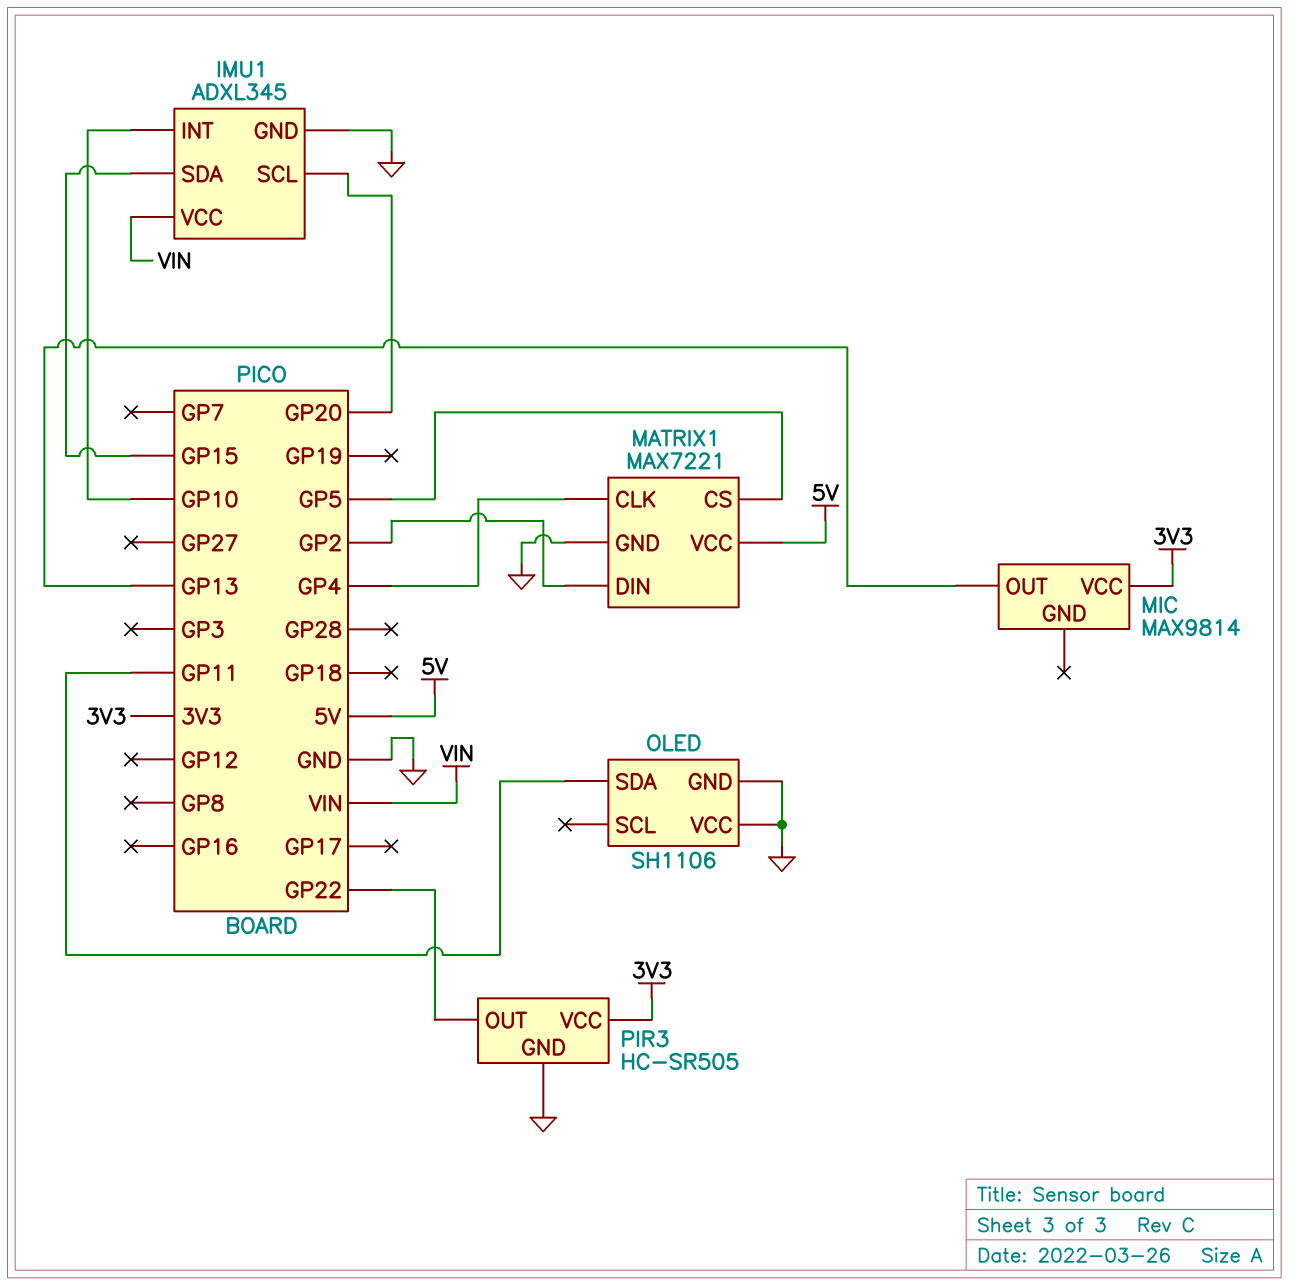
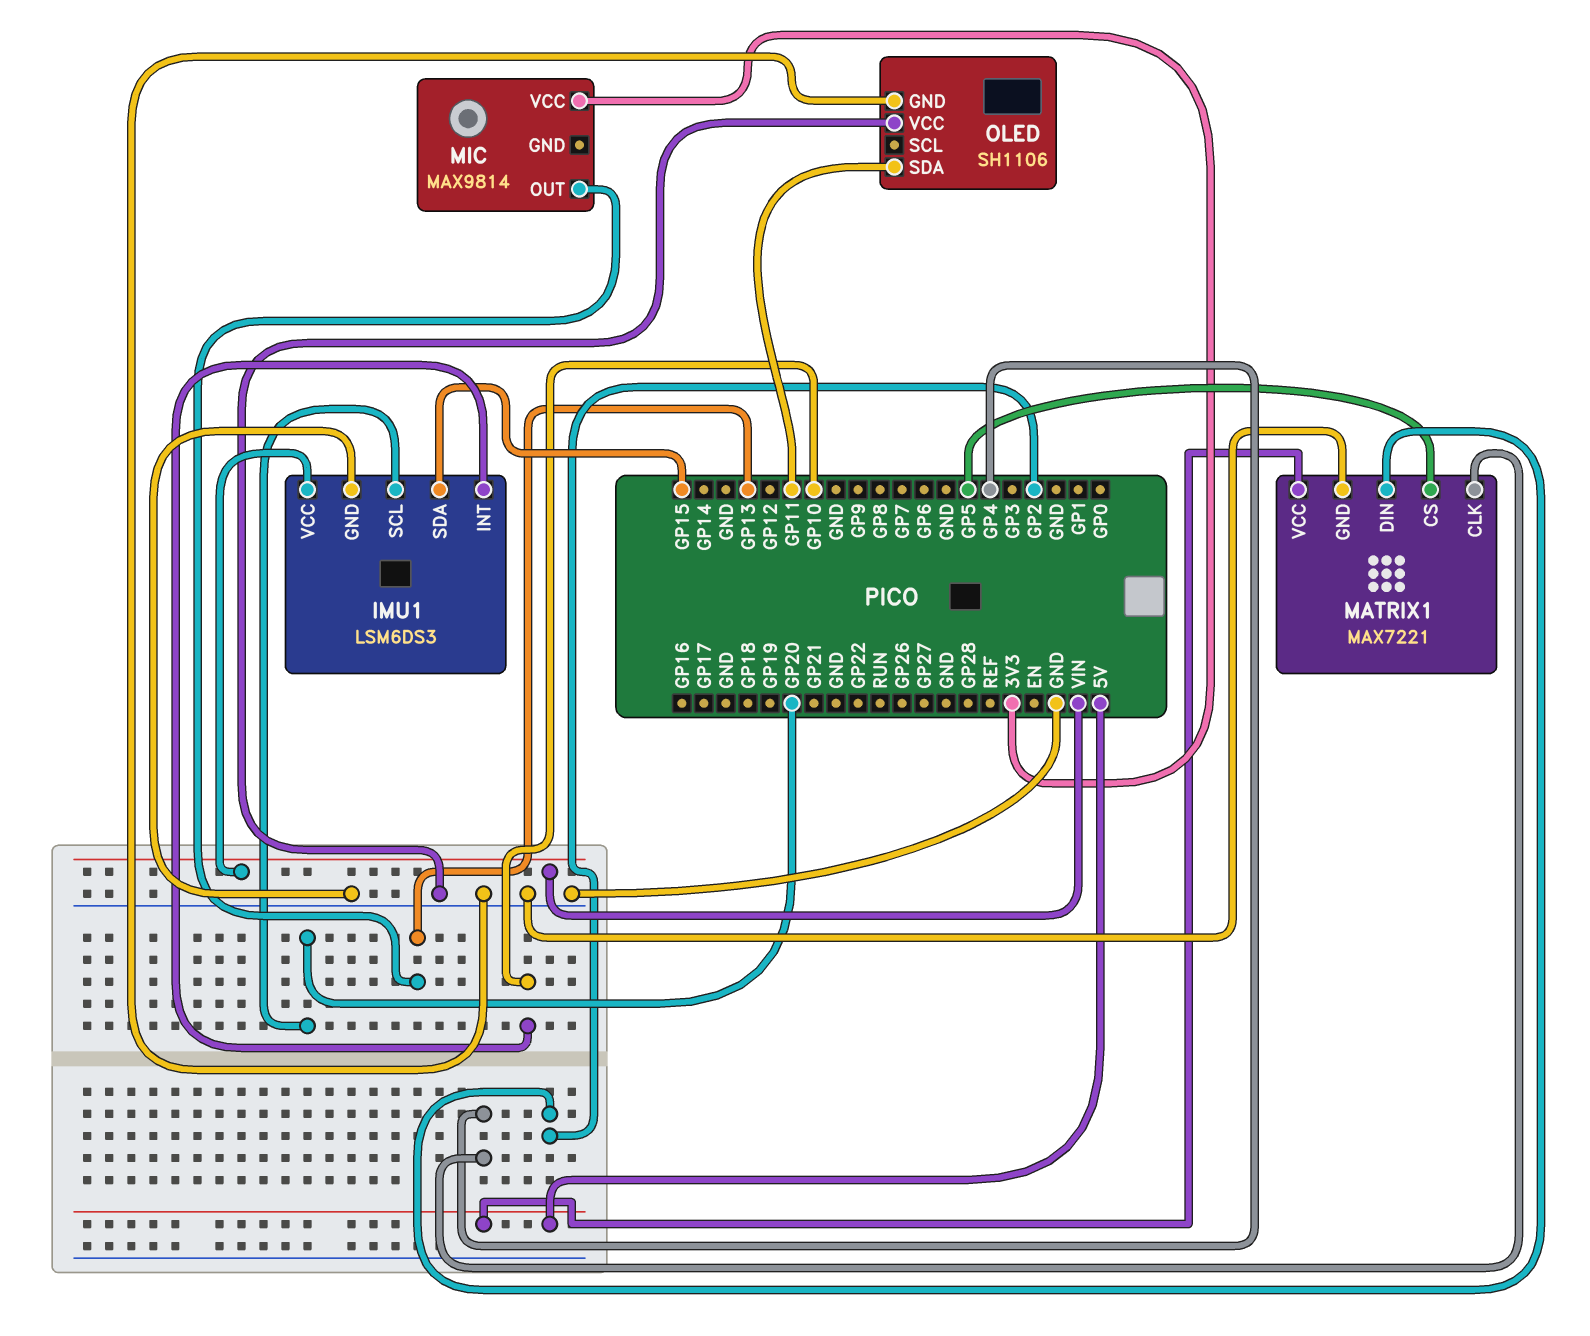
IMU1: ADXL345 -> LSM6DS3
PIR3: HC-SR505 -> none
PIR3 pin GND: GND -> none
PIR3 pin OUT: GP22 -> none
PIR3 pin VCC: 3V3 -> none

